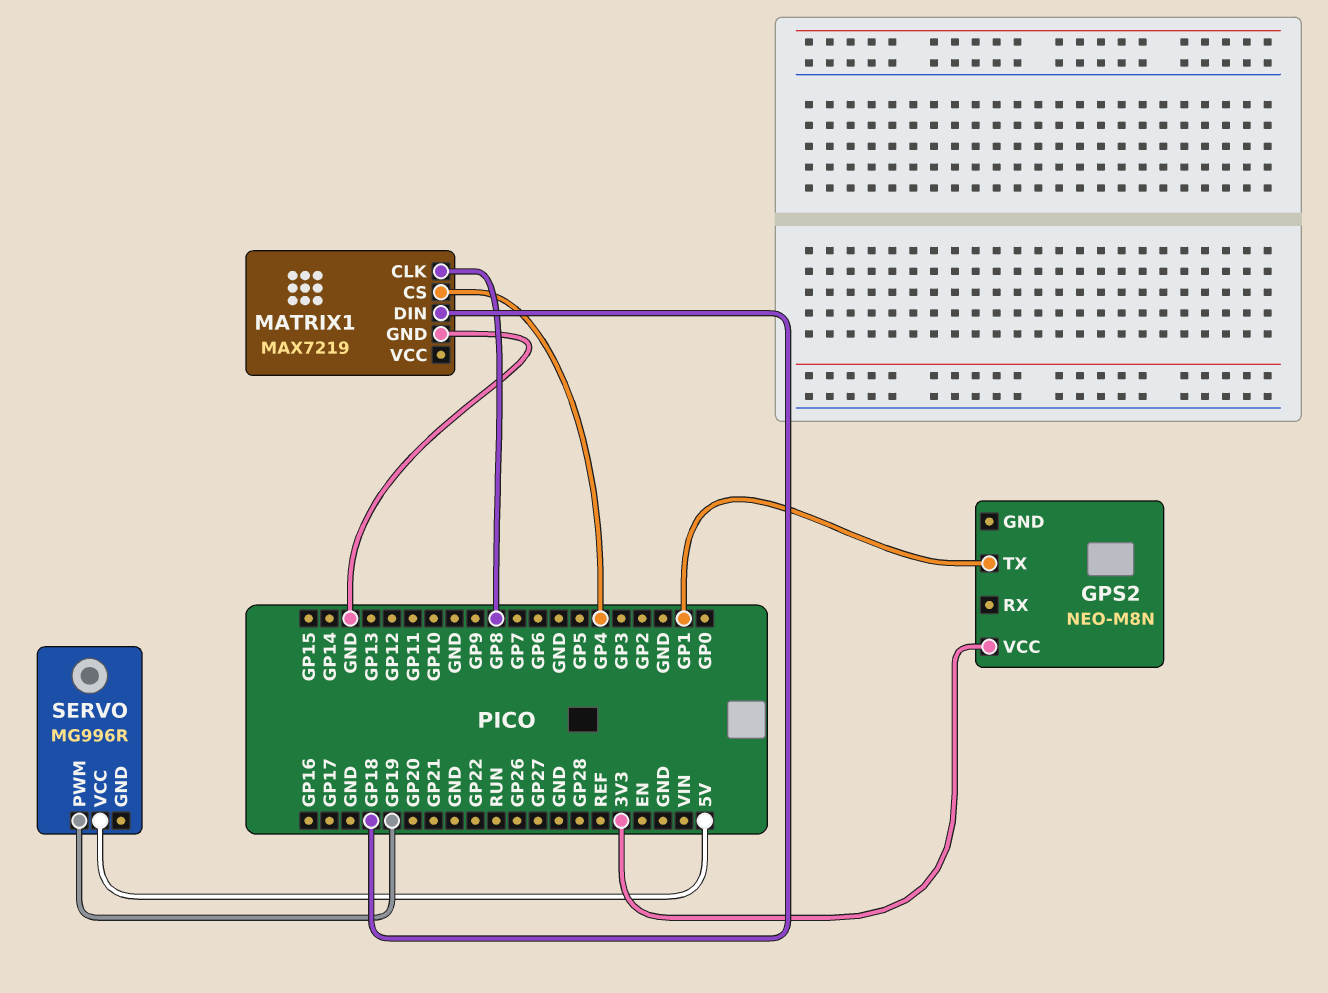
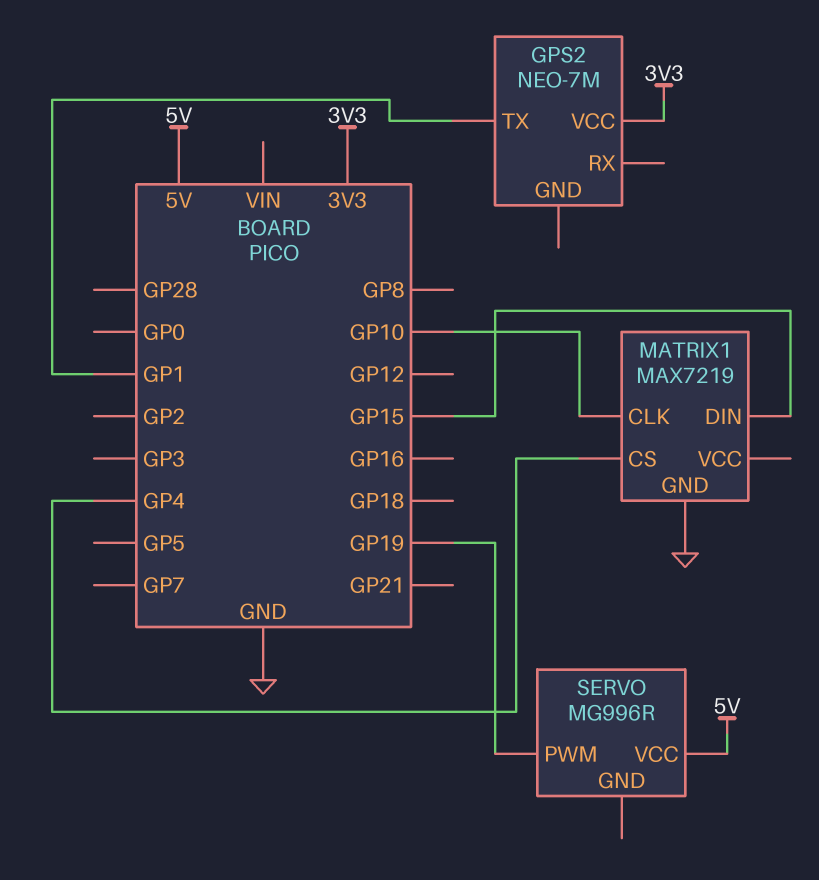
GPS2: NEO-M8N -> NEO-7M
MATRIX1 pin CLK: GP8 -> GP10
MATRIX1 pin DIN: GP18 -> GP15

